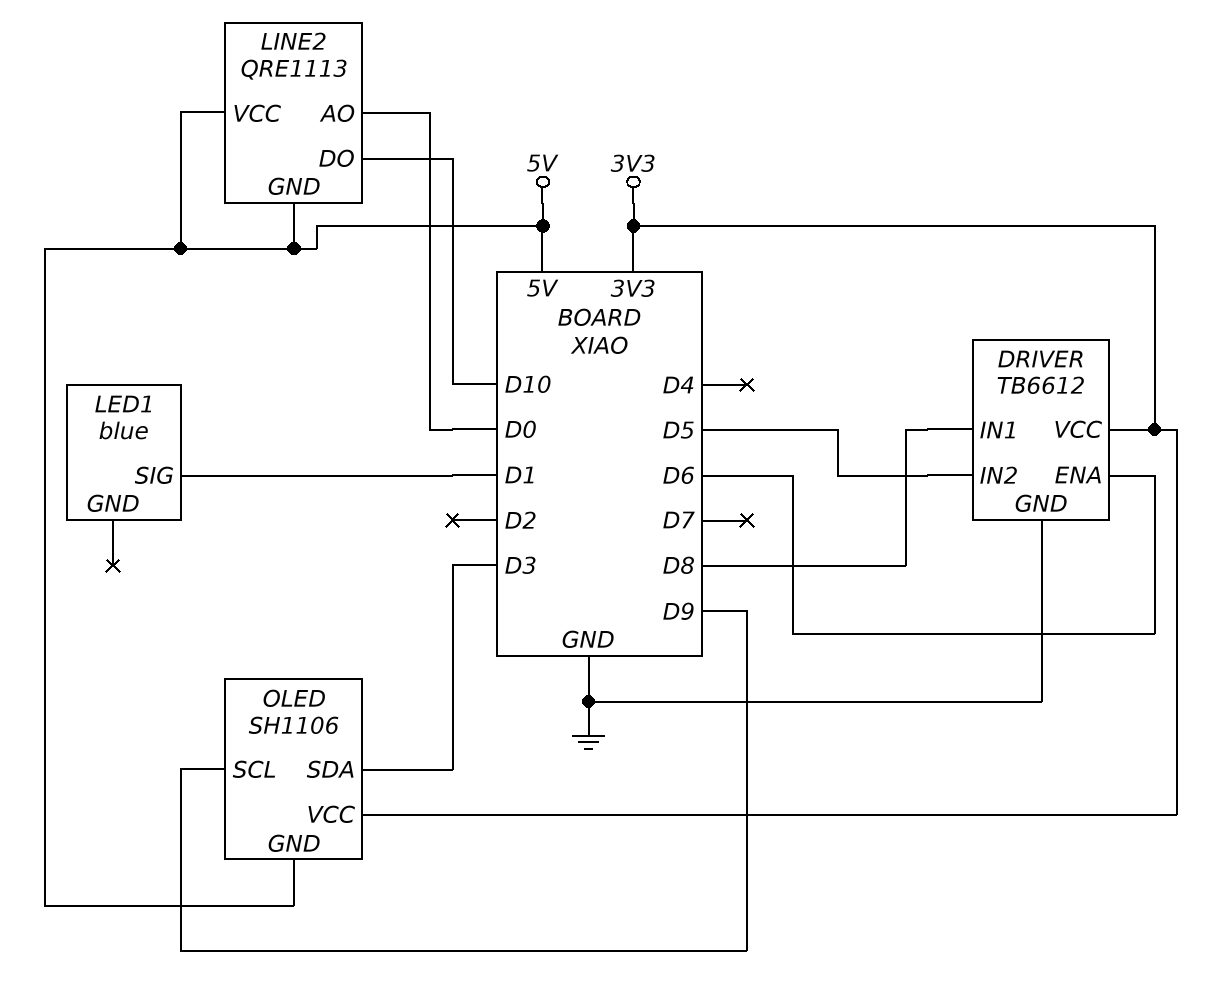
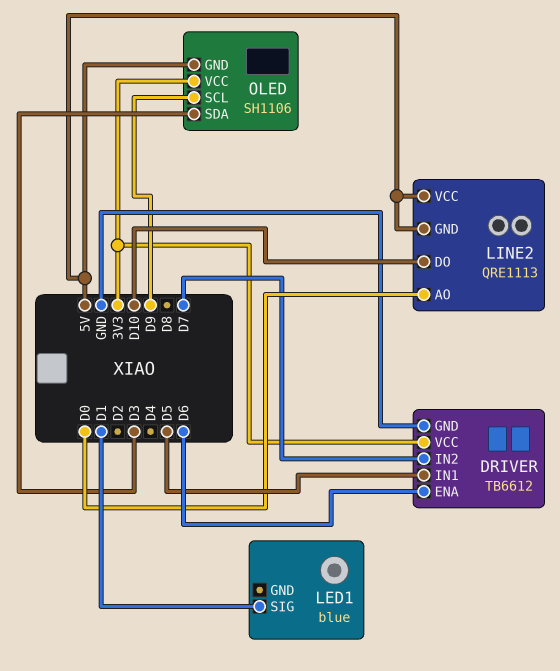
DRIVER pin IN1: D8 -> D5
DRIVER pin IN2: D5 -> D7

